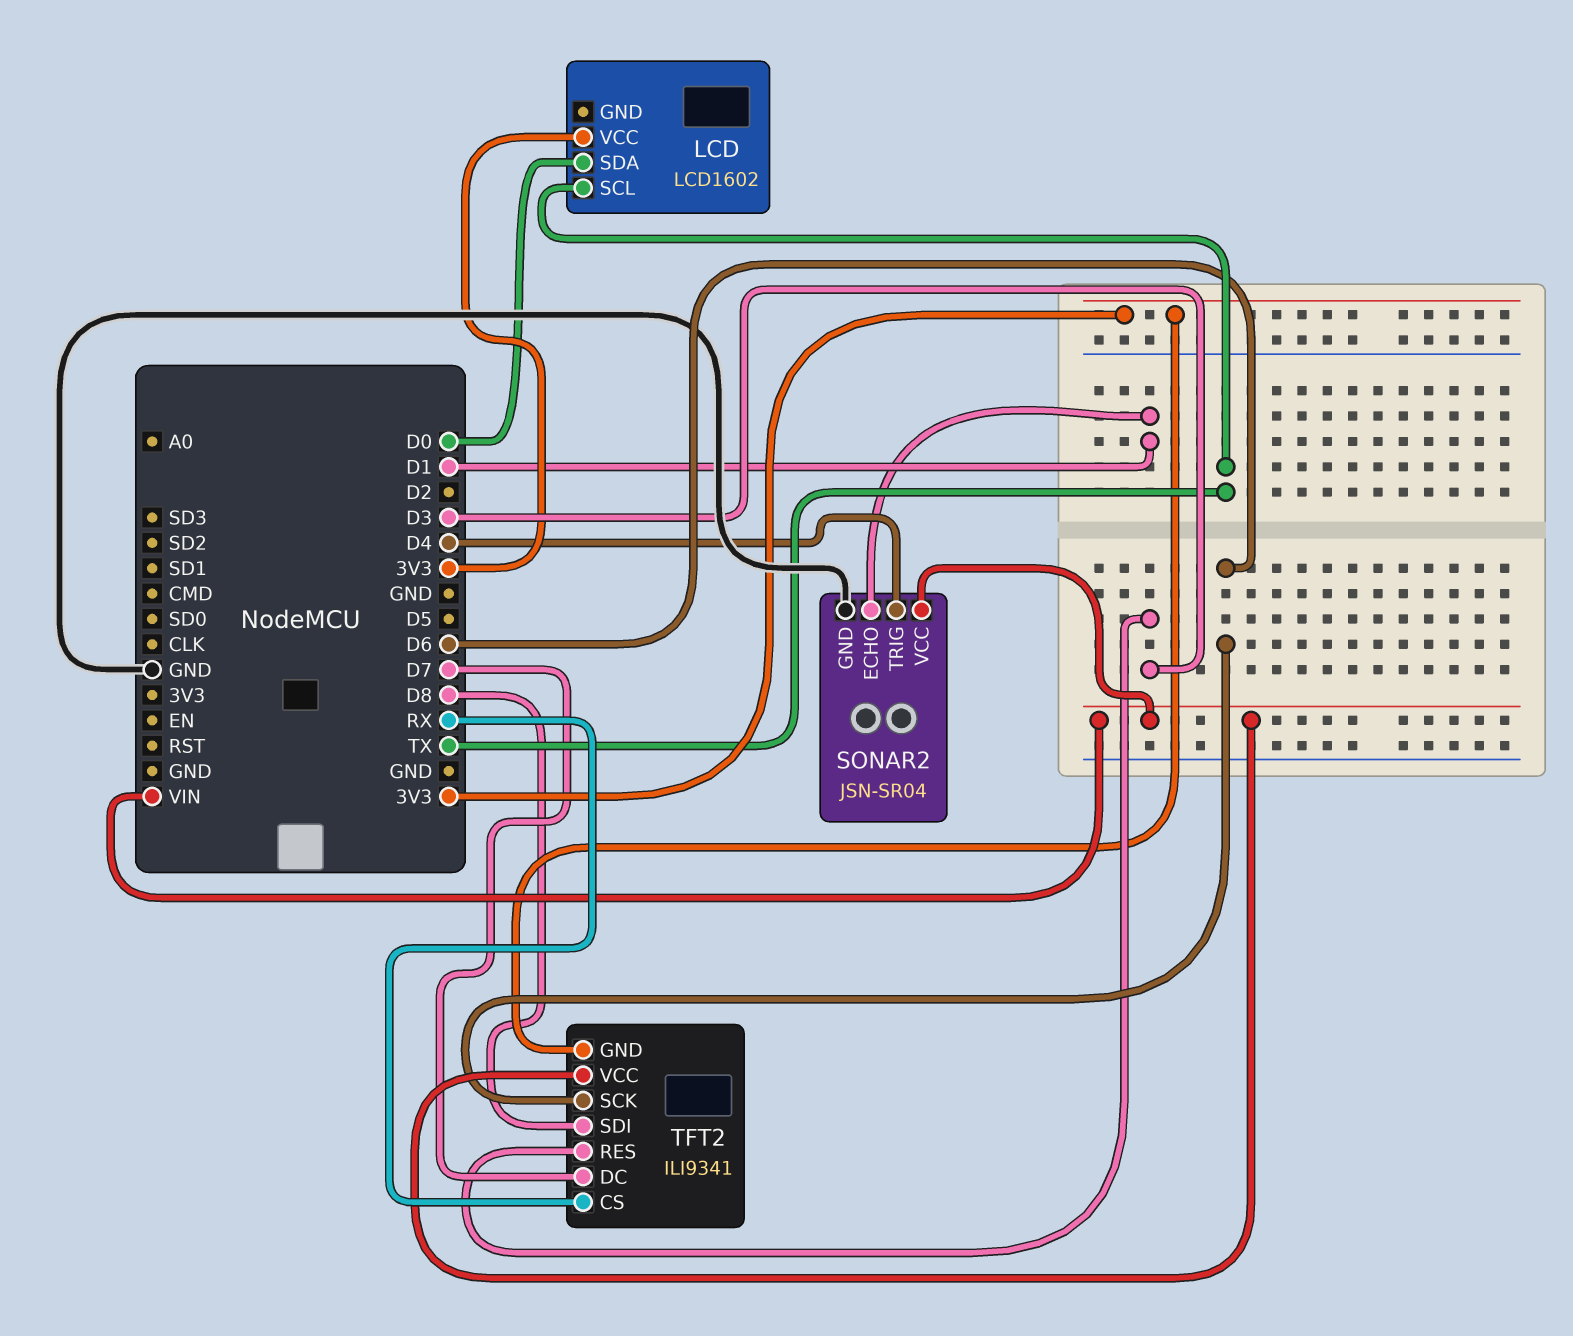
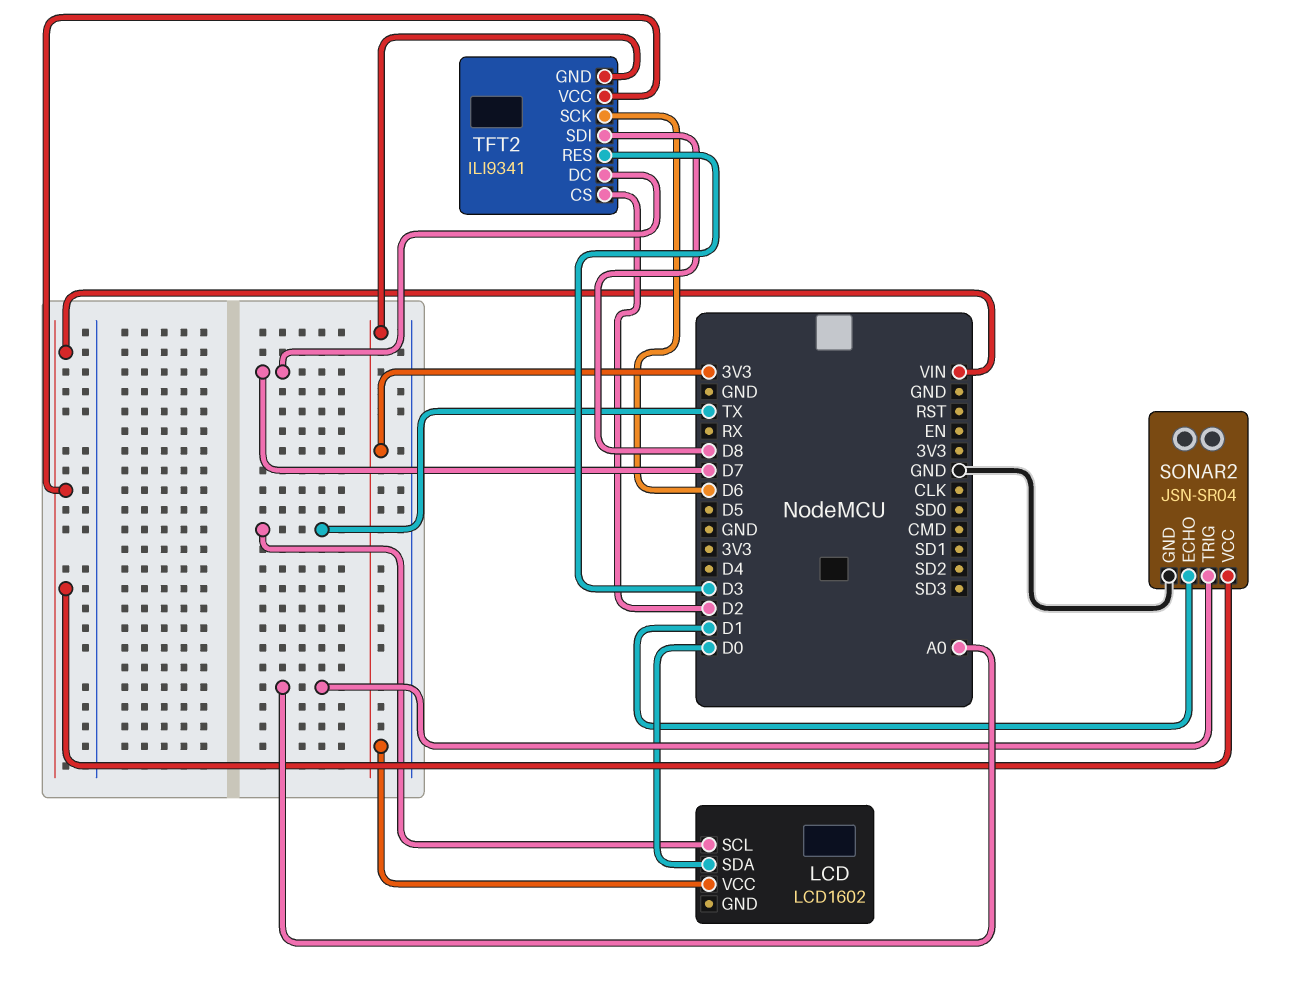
SONAR2 pin TRIG: D4 -> A0
TFT2 pin CS: RX -> D2

